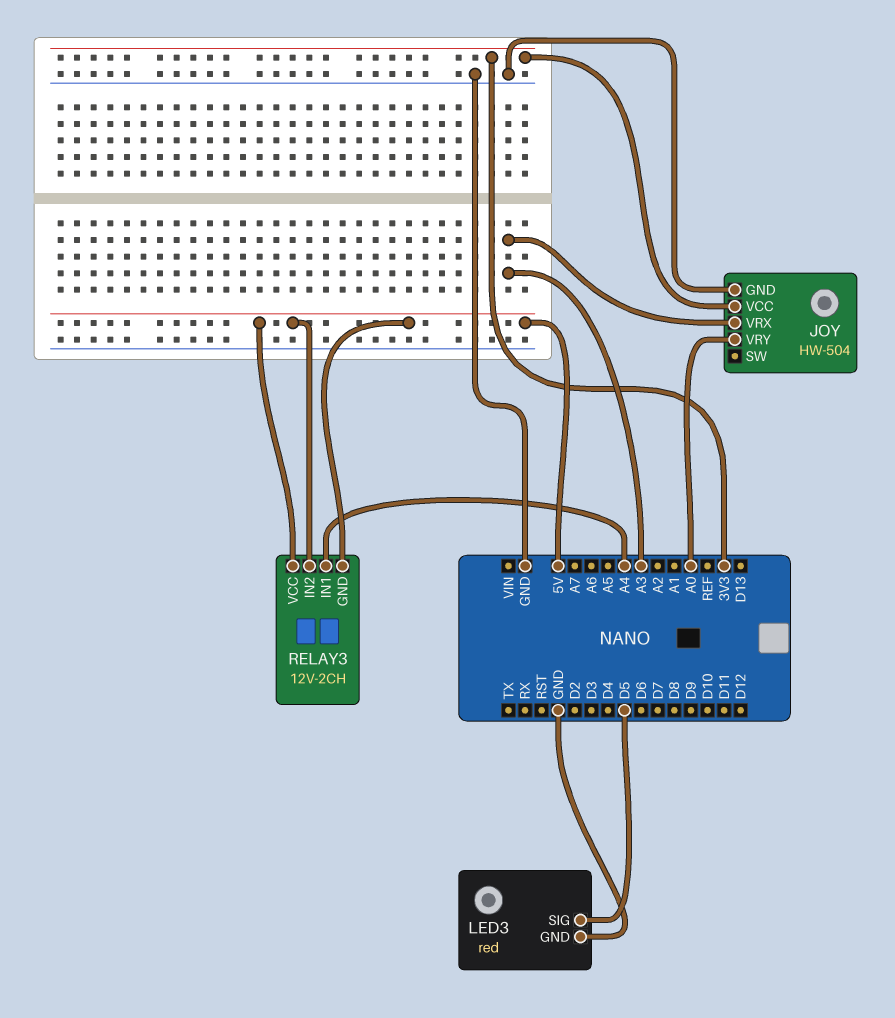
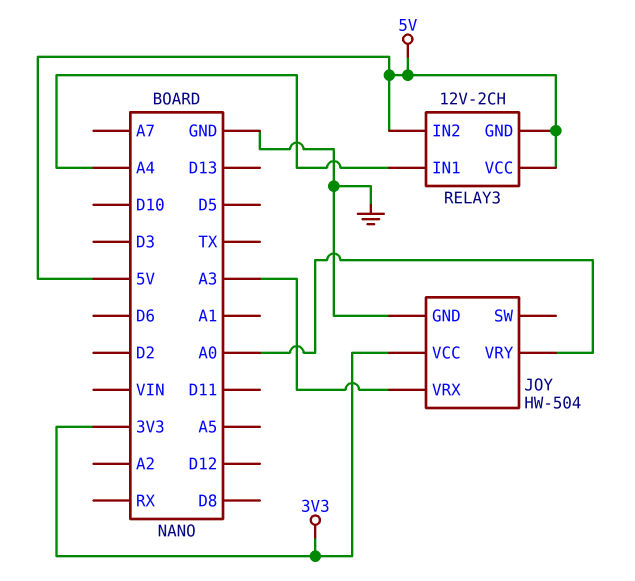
LED3: red -> none
LED3 pin GND: GND -> none
LED3 pin SIG: D5 -> none

